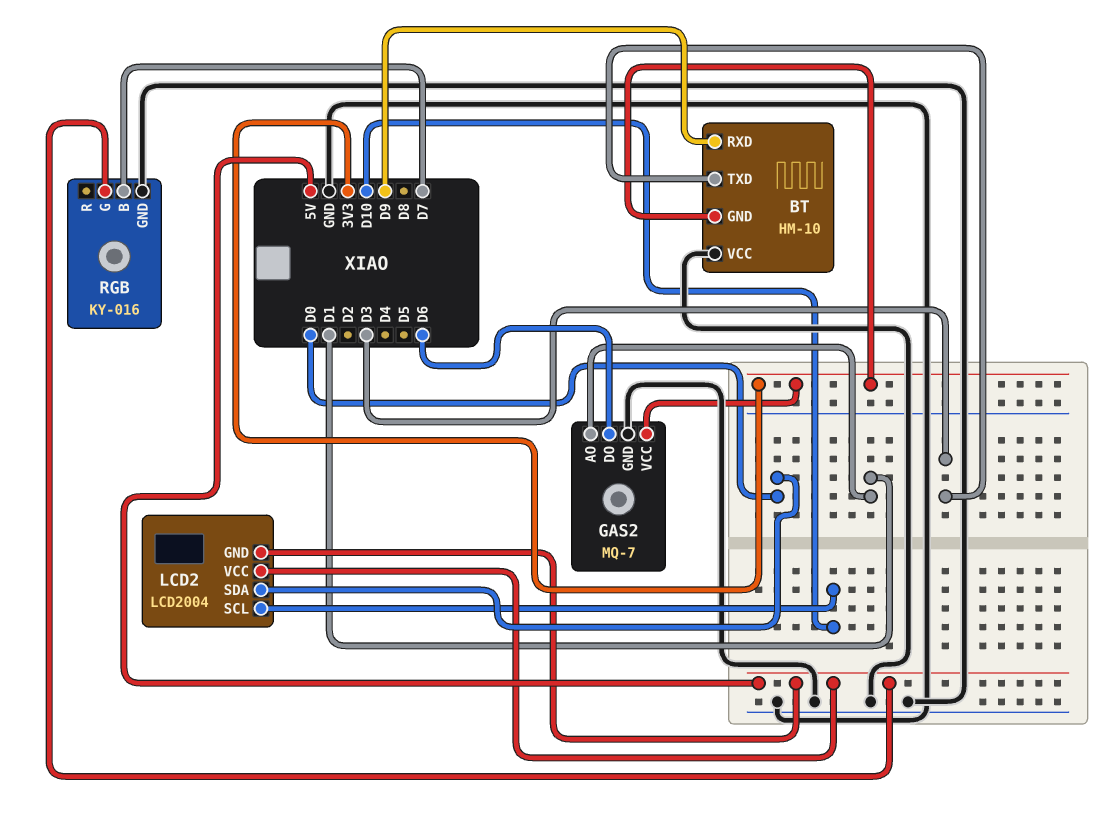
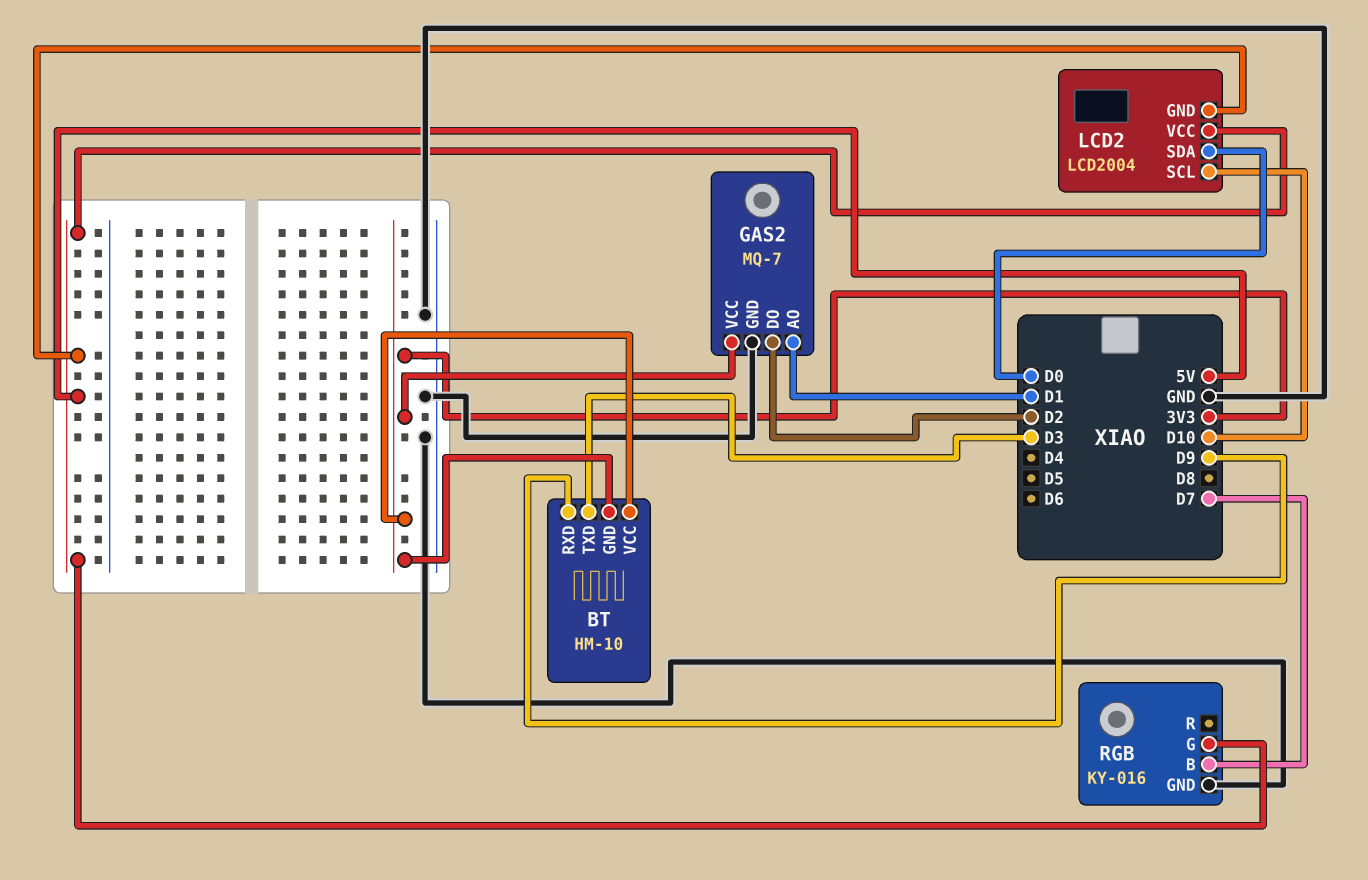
BT pin VCC: GND -> 3V3
GAS2 pin DO: D6 -> D2

